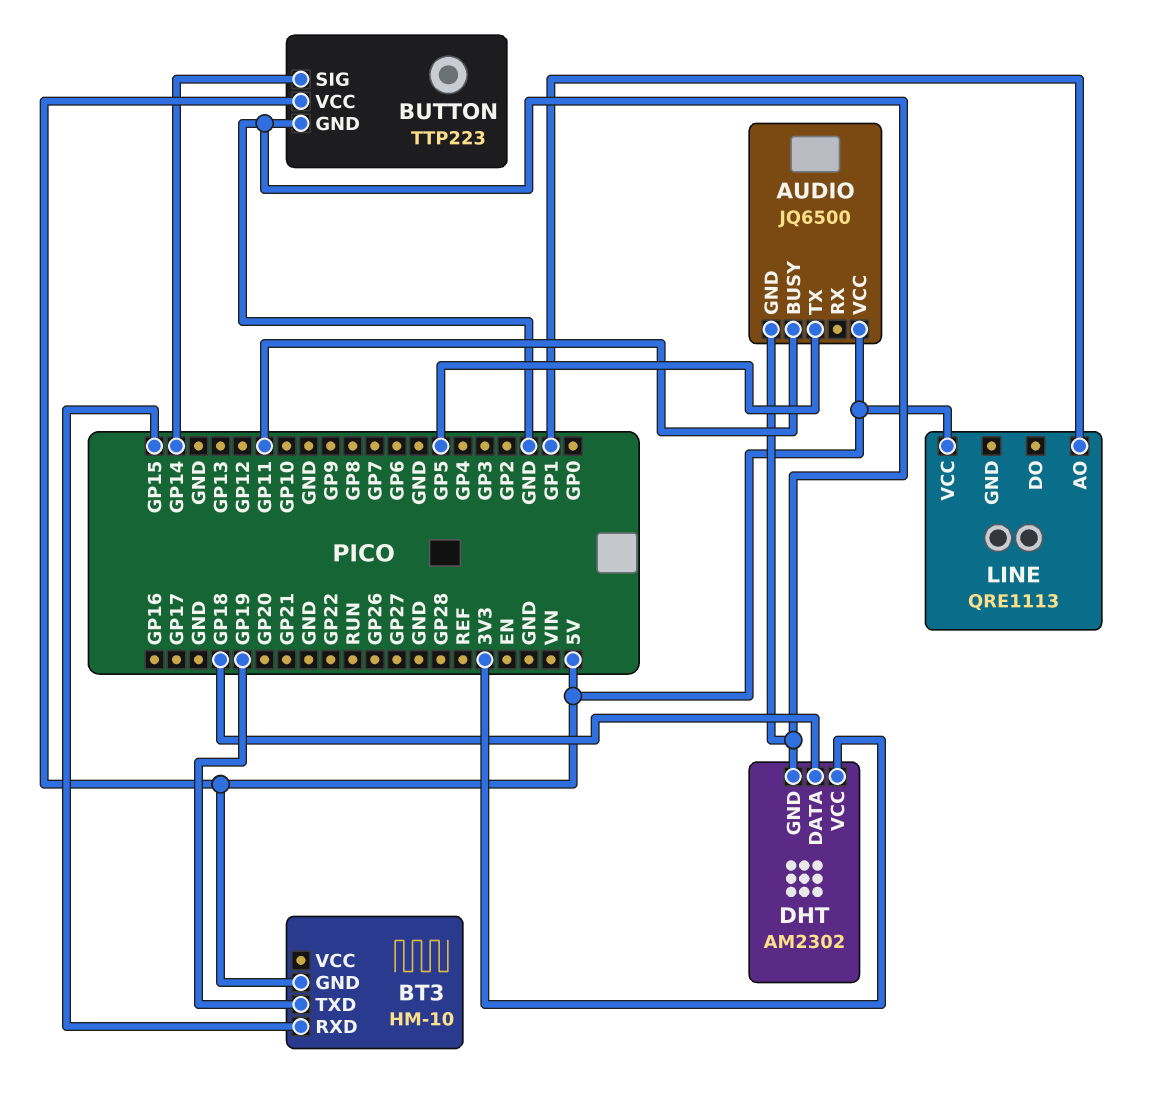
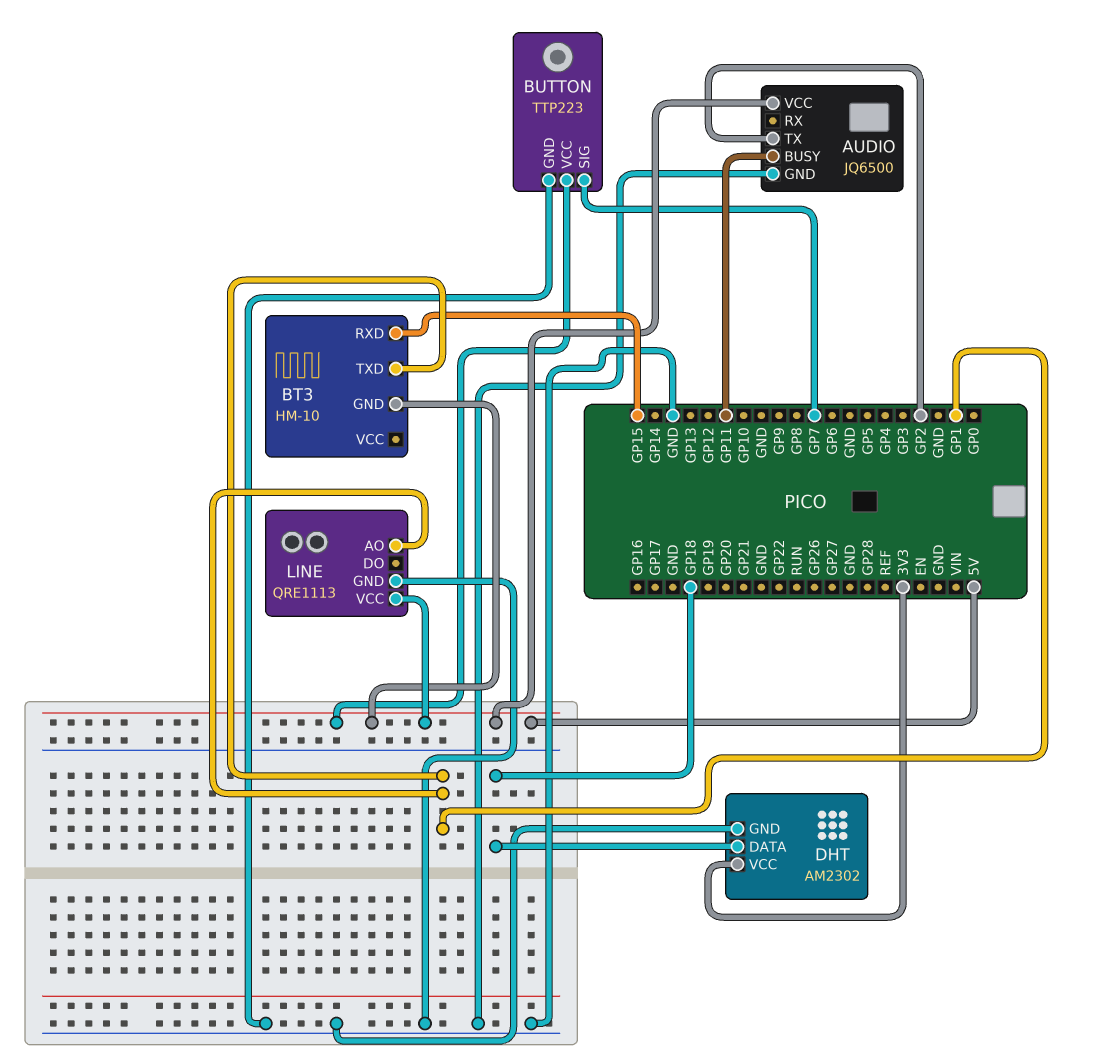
AUDIO pin TX: GP5 -> GP2
BT3 pin TXD: GP19 -> GP1
BUTTON pin SIG: GP14 -> GP7
LINE pin GND: none -> GND

